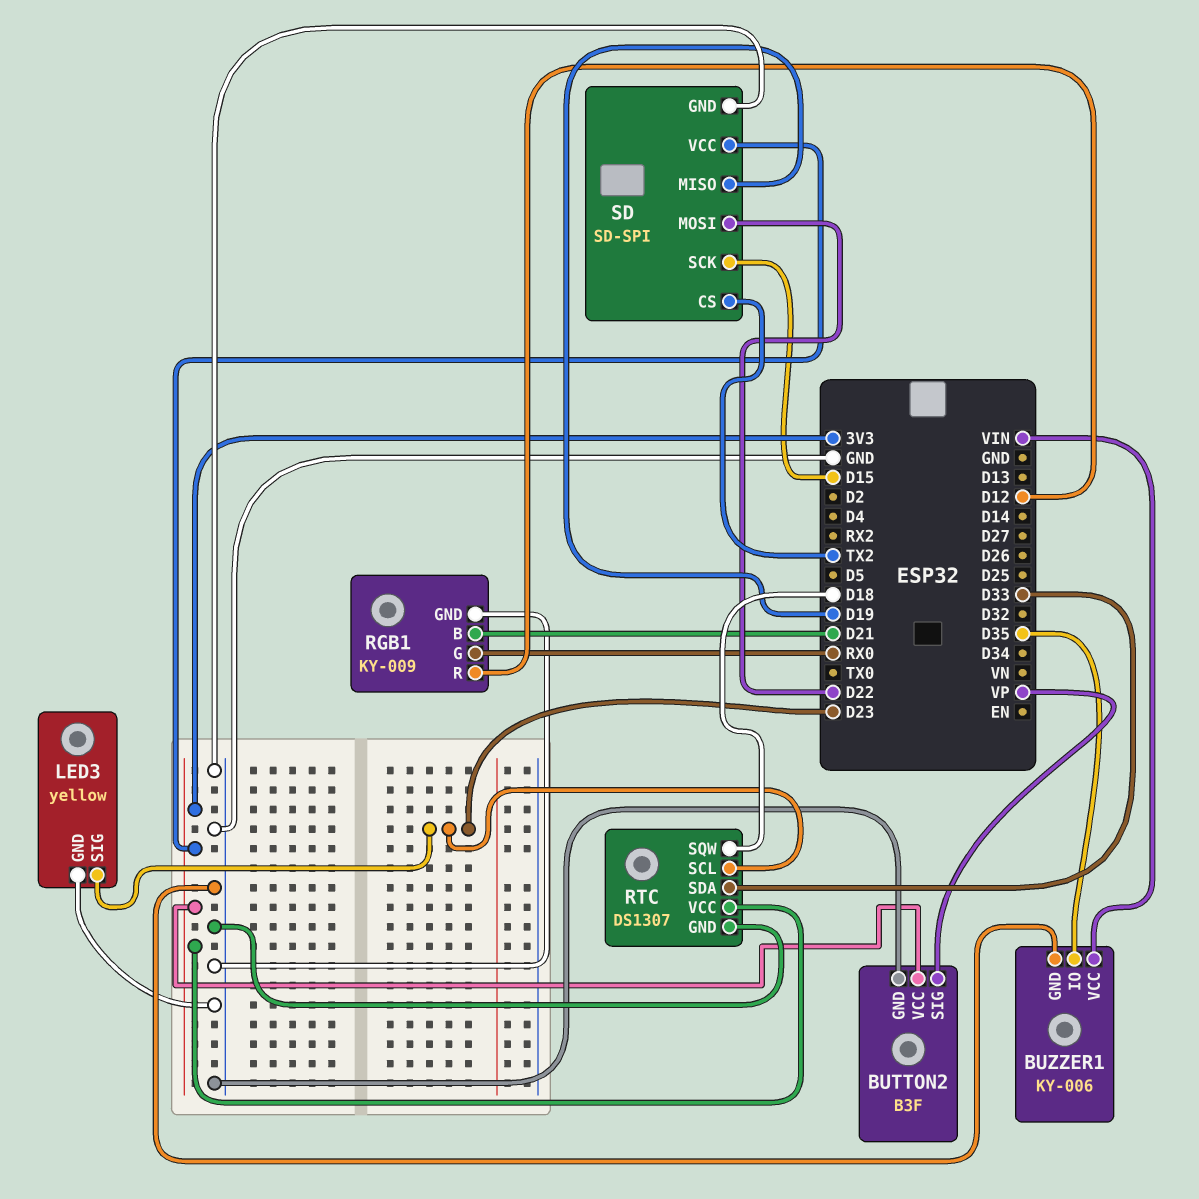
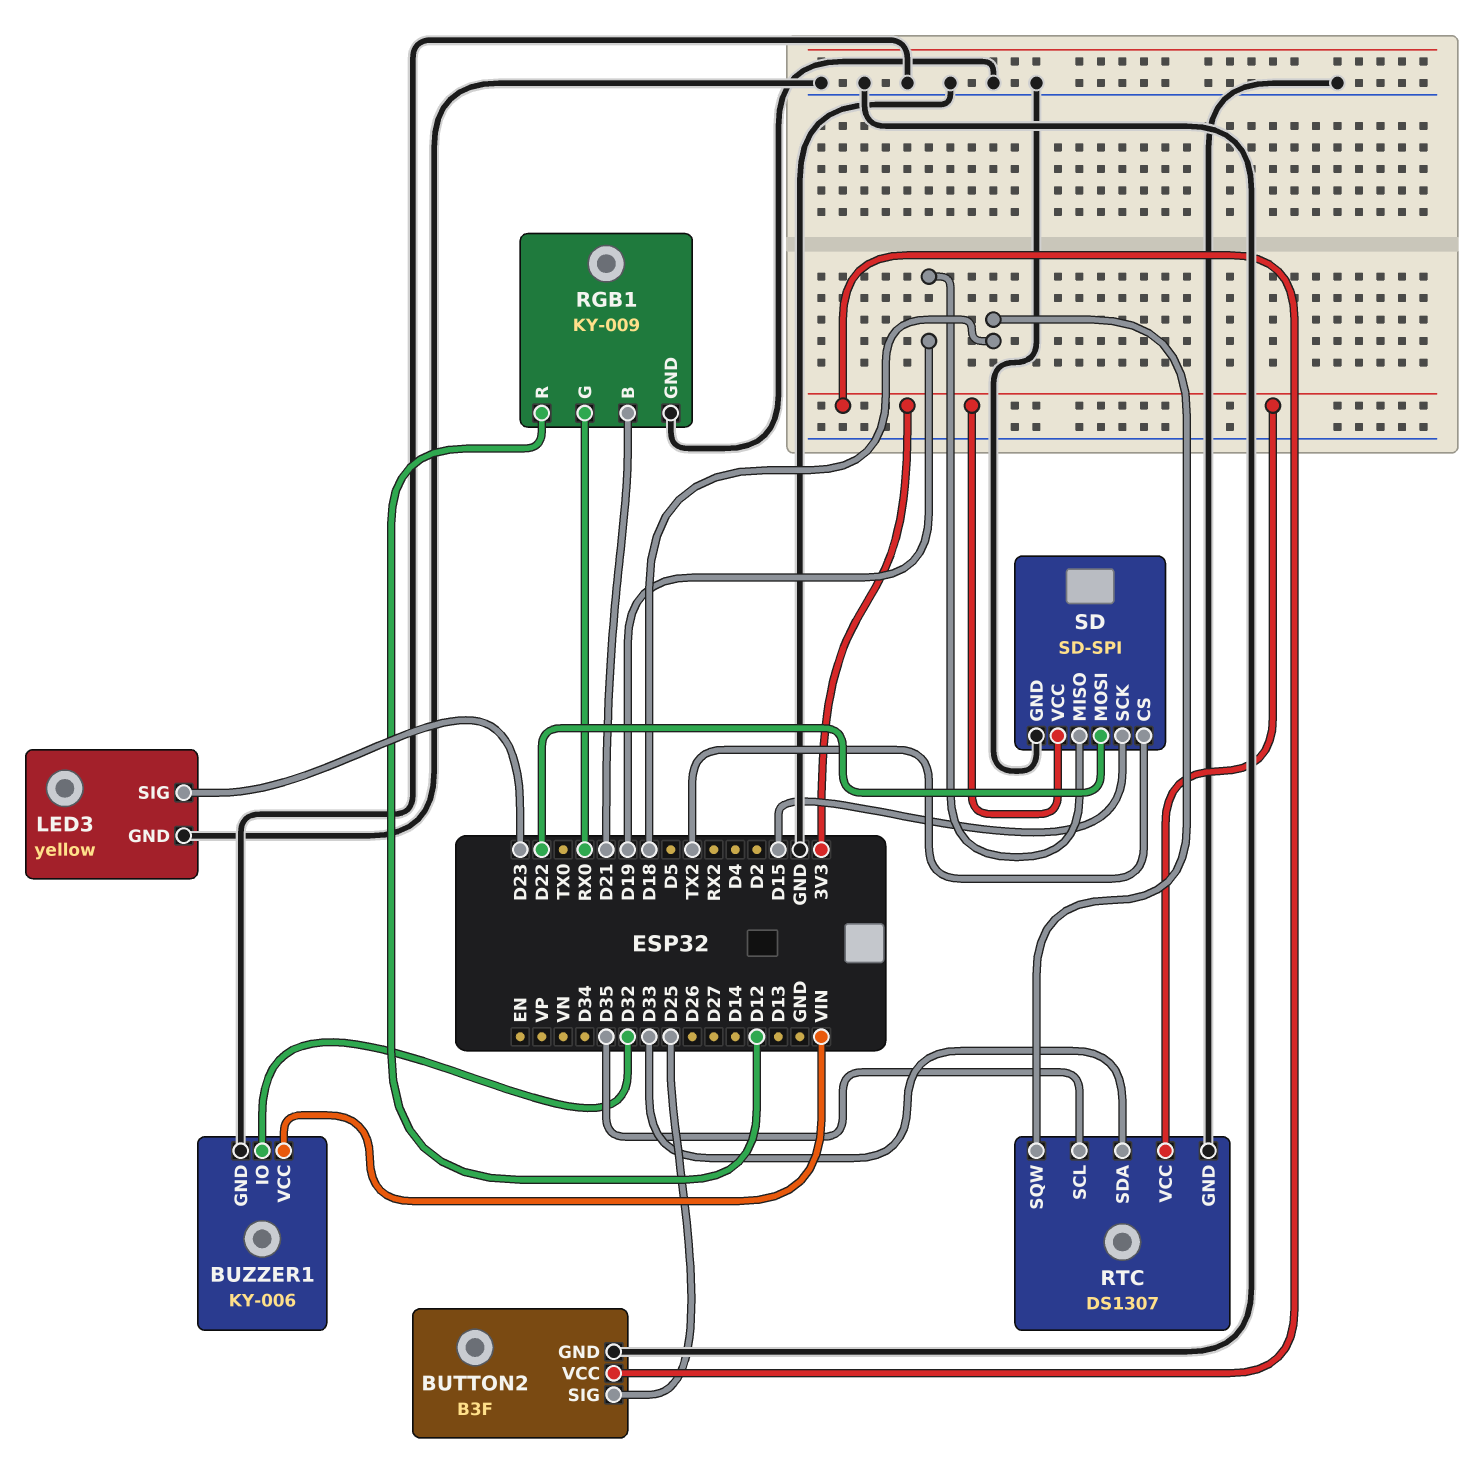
BUTTON2 pin SIG: VP -> D25
BUZZER1 pin IO: D35 -> D32
RTC pin SCL: D23 -> D35

